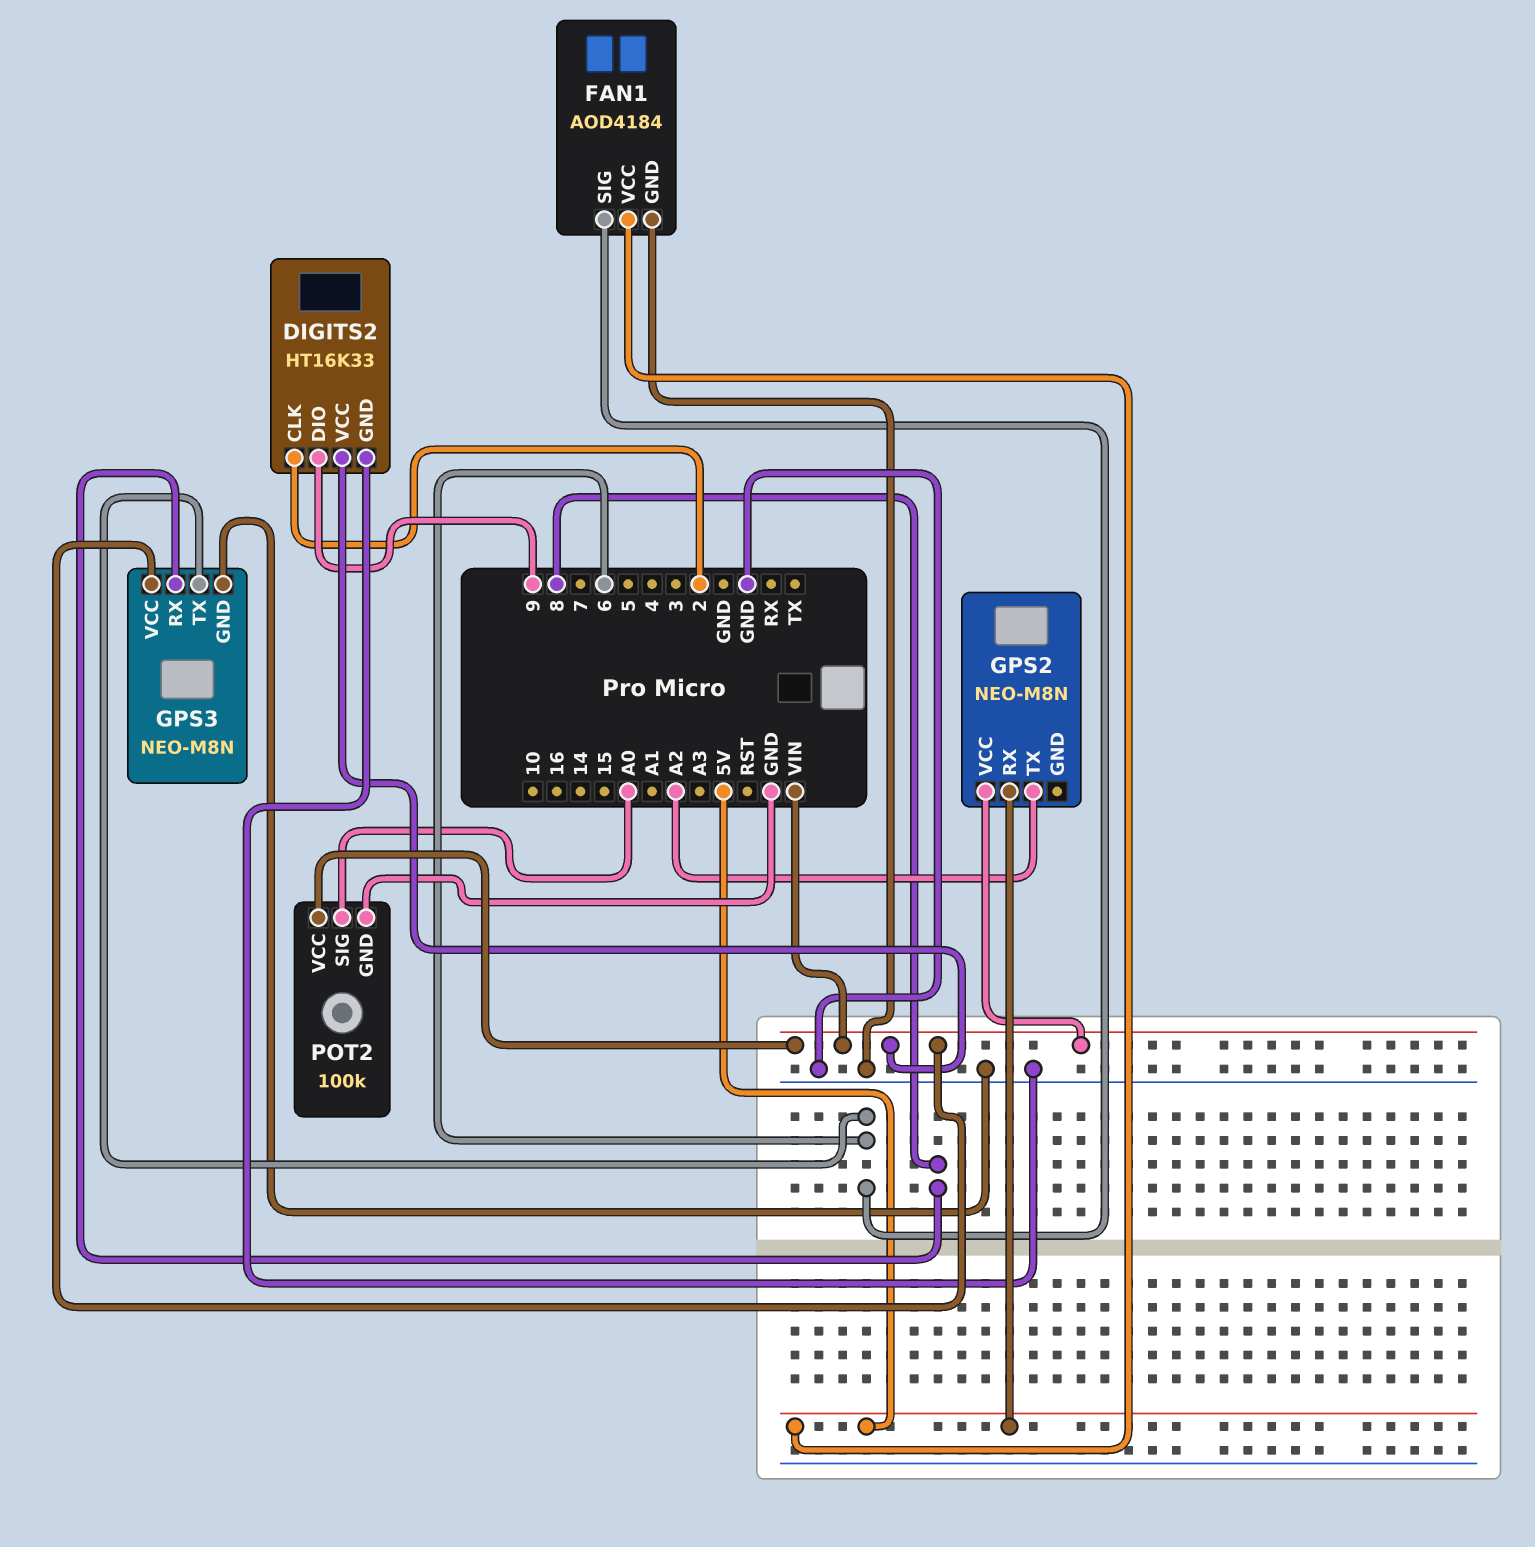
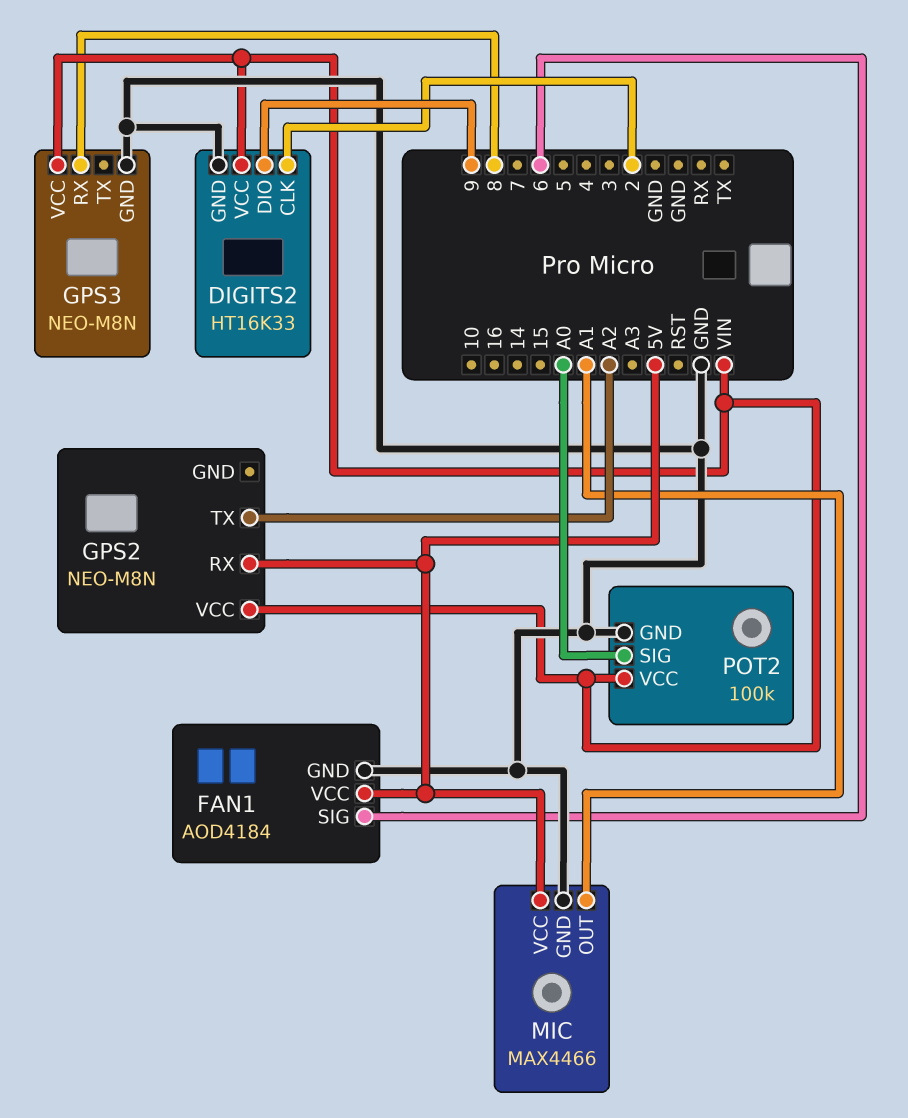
GPS3 pin TX: 6 -> none
MIC: none -> MAX4466
MIC pin GND: none -> GND
MIC pin OUT: none -> A1
MIC pin VCC: none -> 5V

